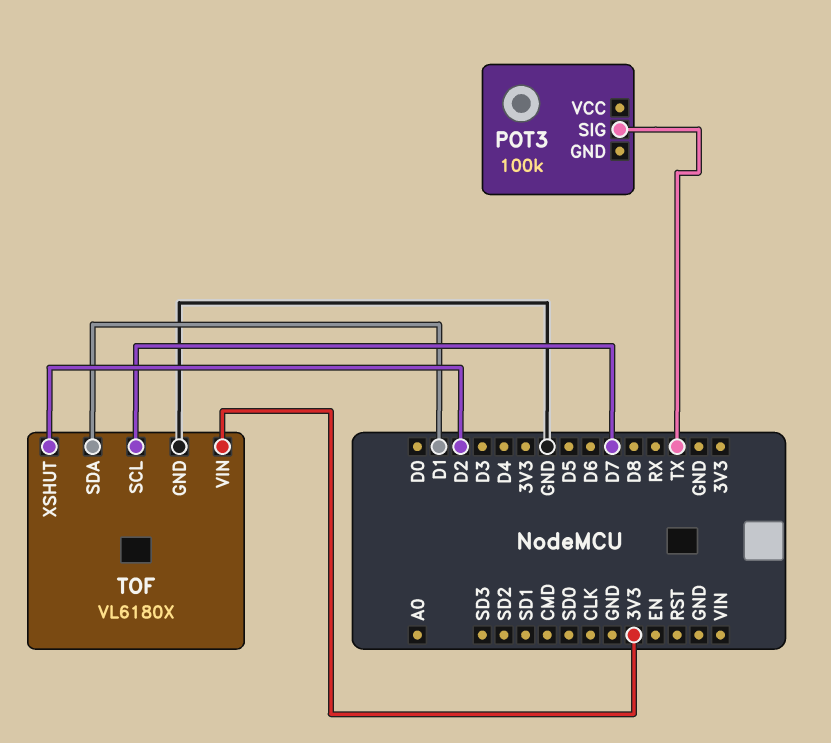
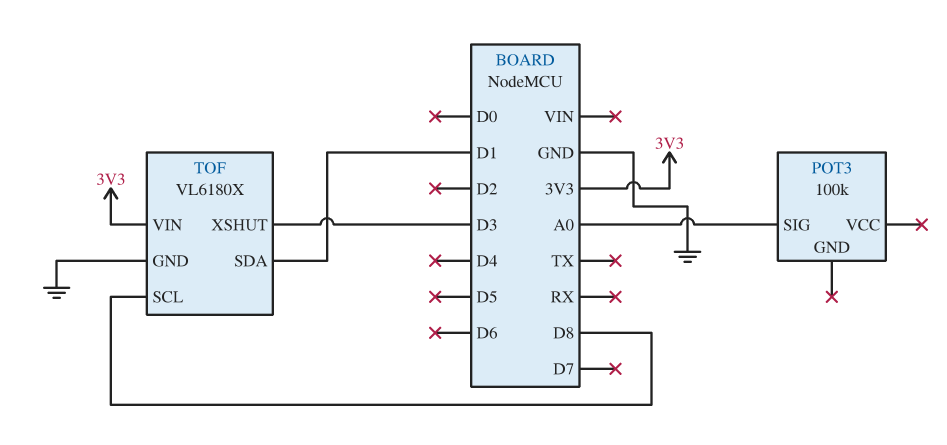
POT3 pin SIG: TX -> A0
TOF pin SCL: D7 -> D8
TOF pin XSHUT: D2 -> D3

